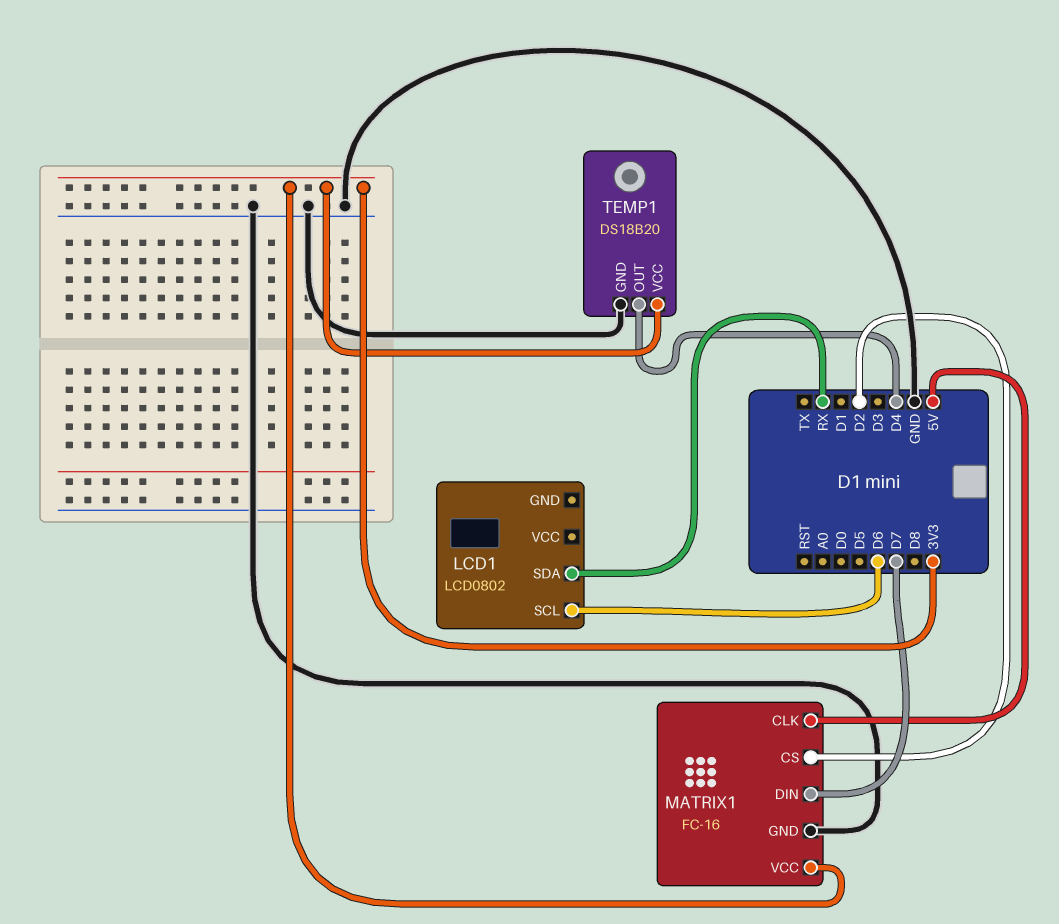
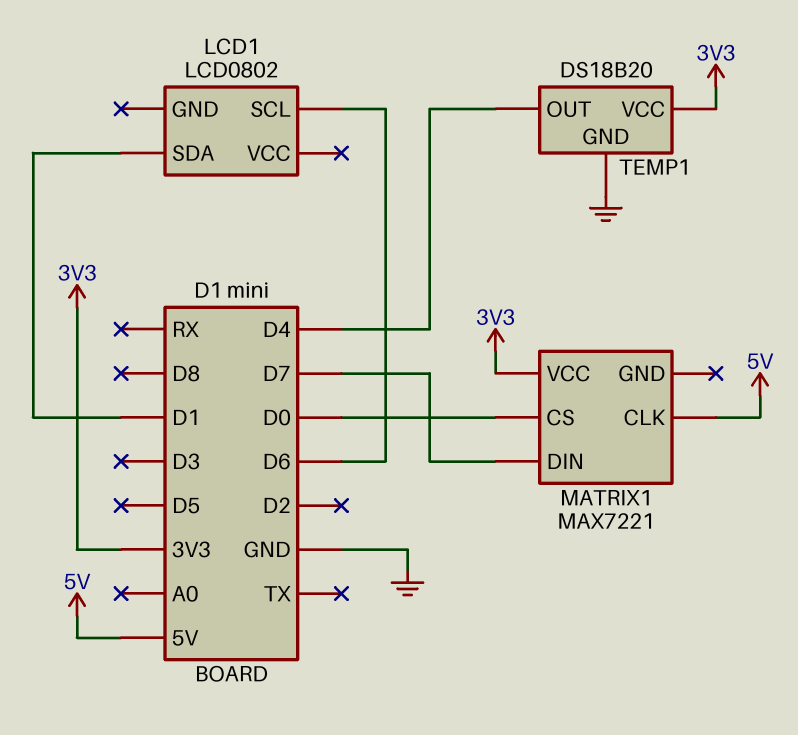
LCD1 pin SDA: RX -> D1
MATRIX1: FC-16 -> MAX7221
MATRIX1 pin CS: D2 -> D0
MATRIX1 pin GND: GND -> none

